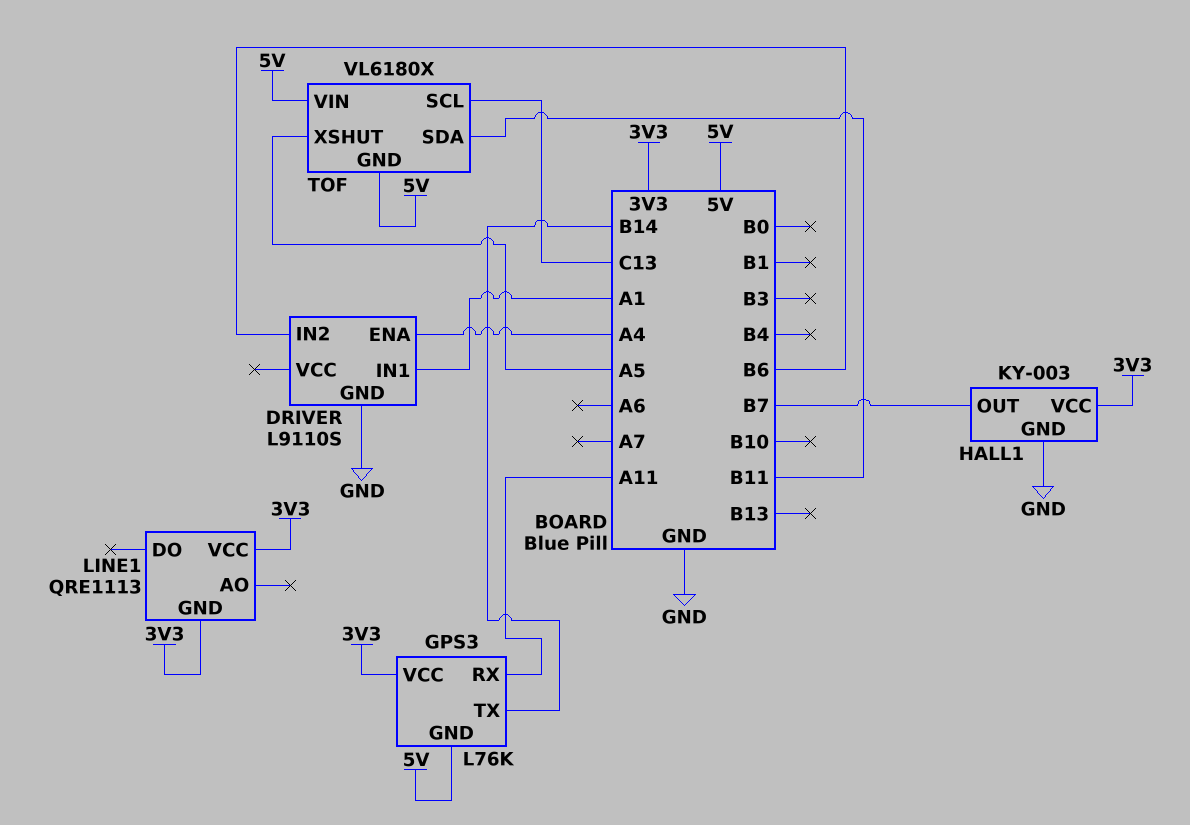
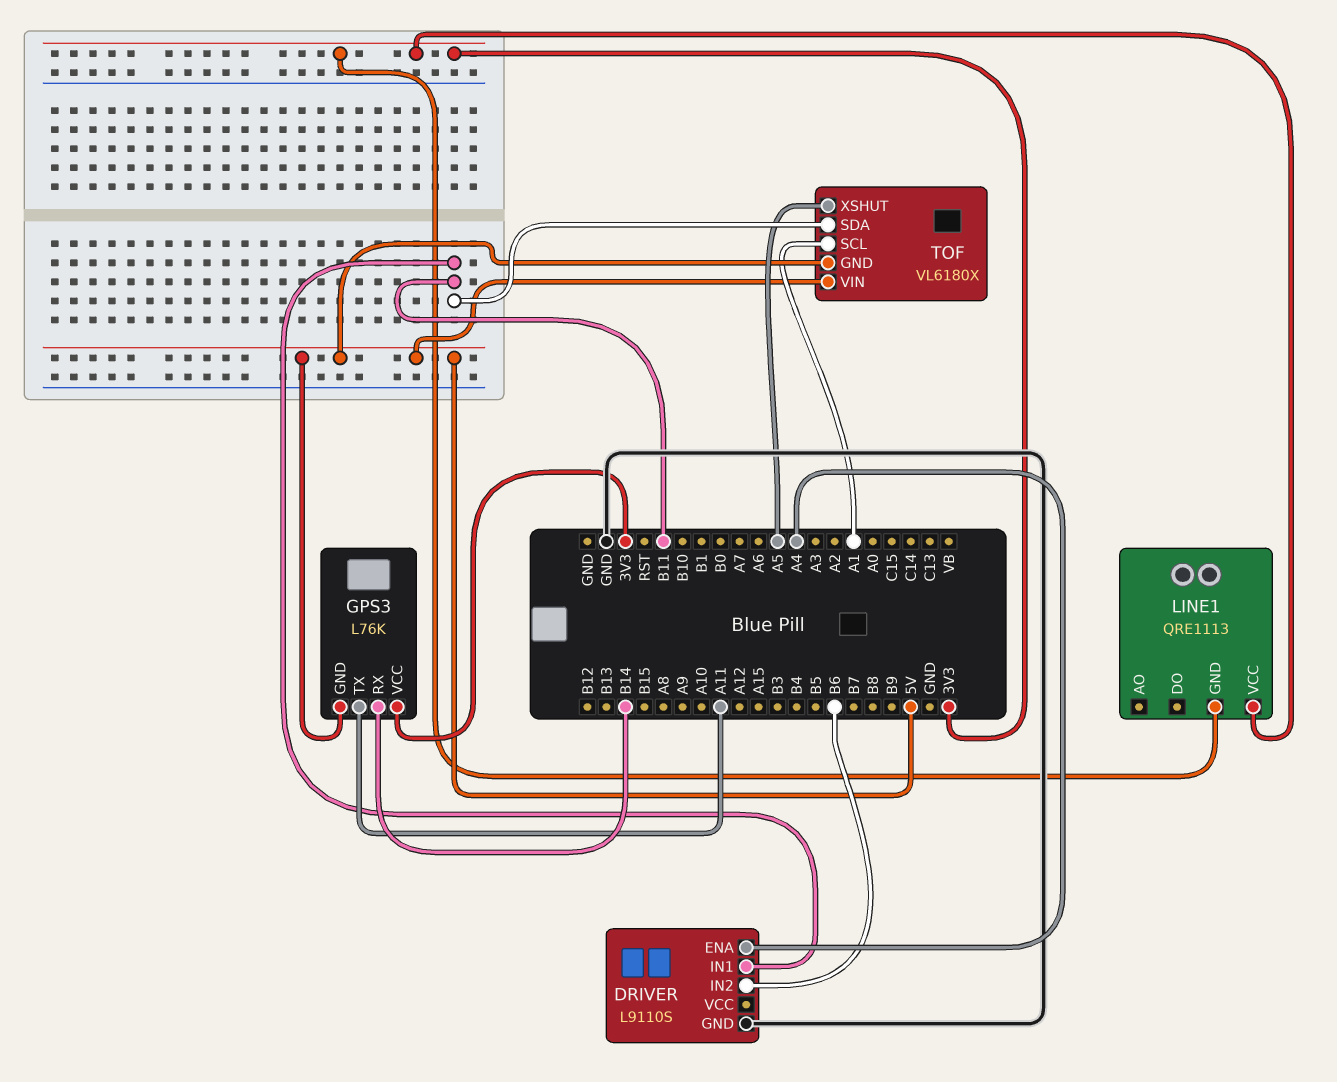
DRIVER pin IN1: A1 -> B11
GPS3 pin RX: A11 -> B14
GPS3 pin TX: B14 -> A11
HALL1: KY-003 -> none
HALL1 pin GND: GND -> none
HALL1 pin OUT: B7 -> none
HALL1 pin VCC: 3V3 -> none
TOF pin SCL: C13 -> A1

